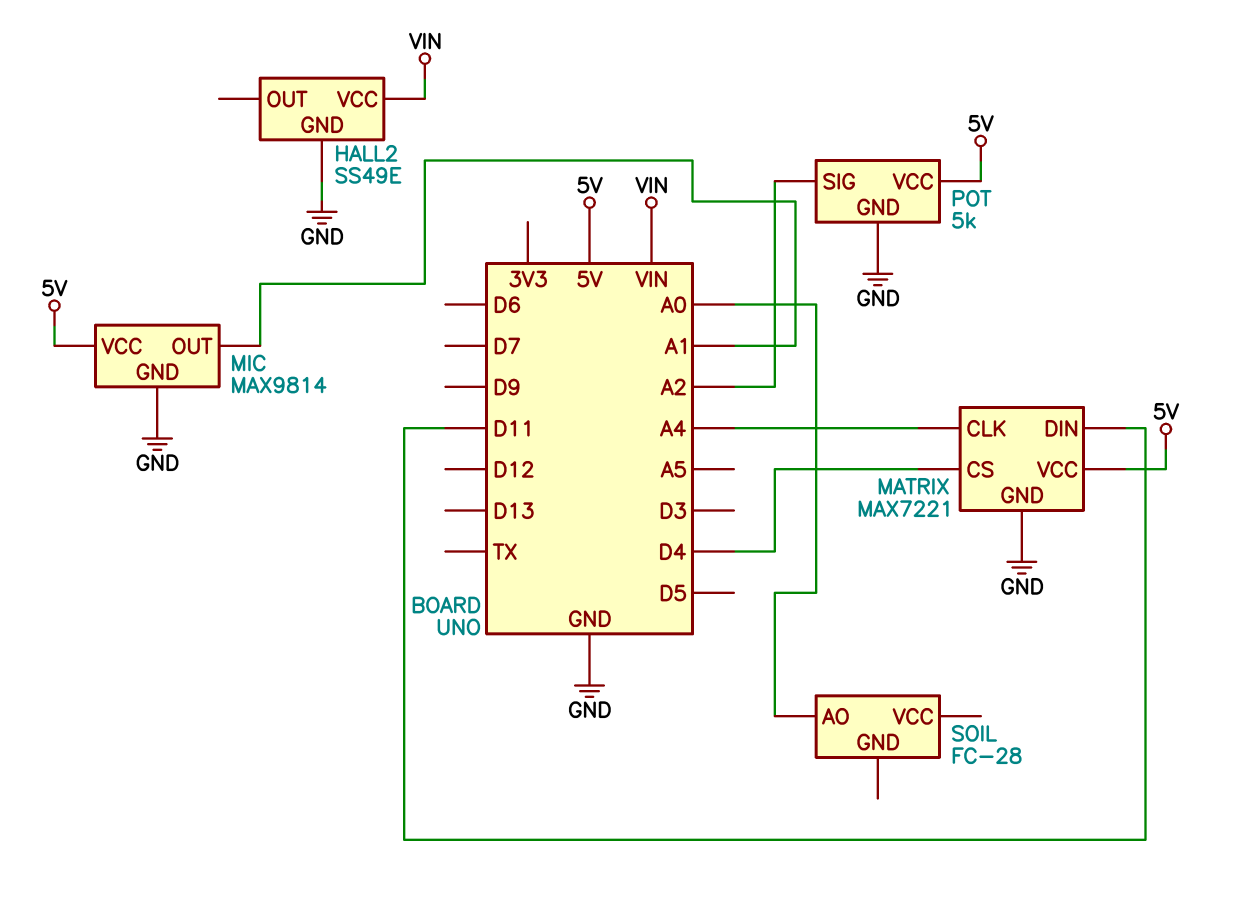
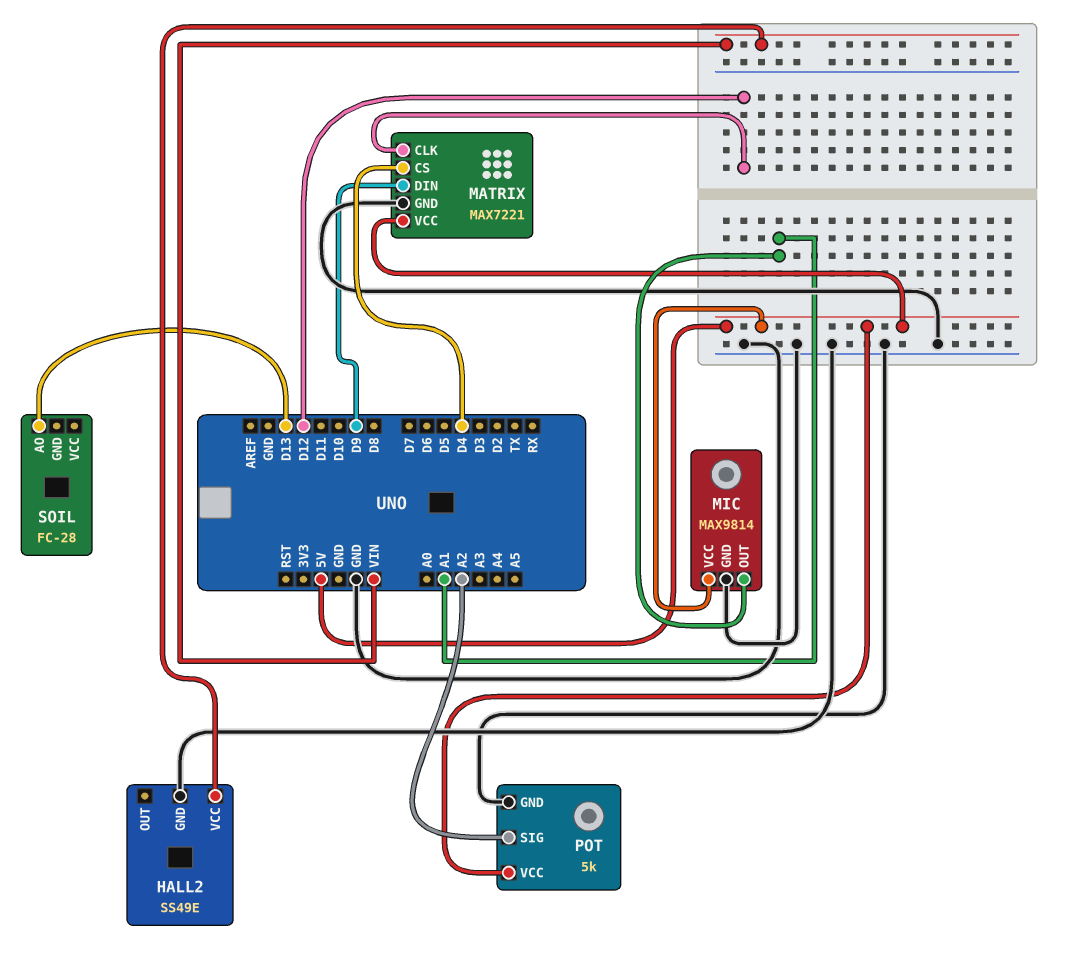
MATRIX pin CLK: A4 -> D12
MATRIX pin DIN: D11 -> D9
SOIL pin AO: A0 -> D13

